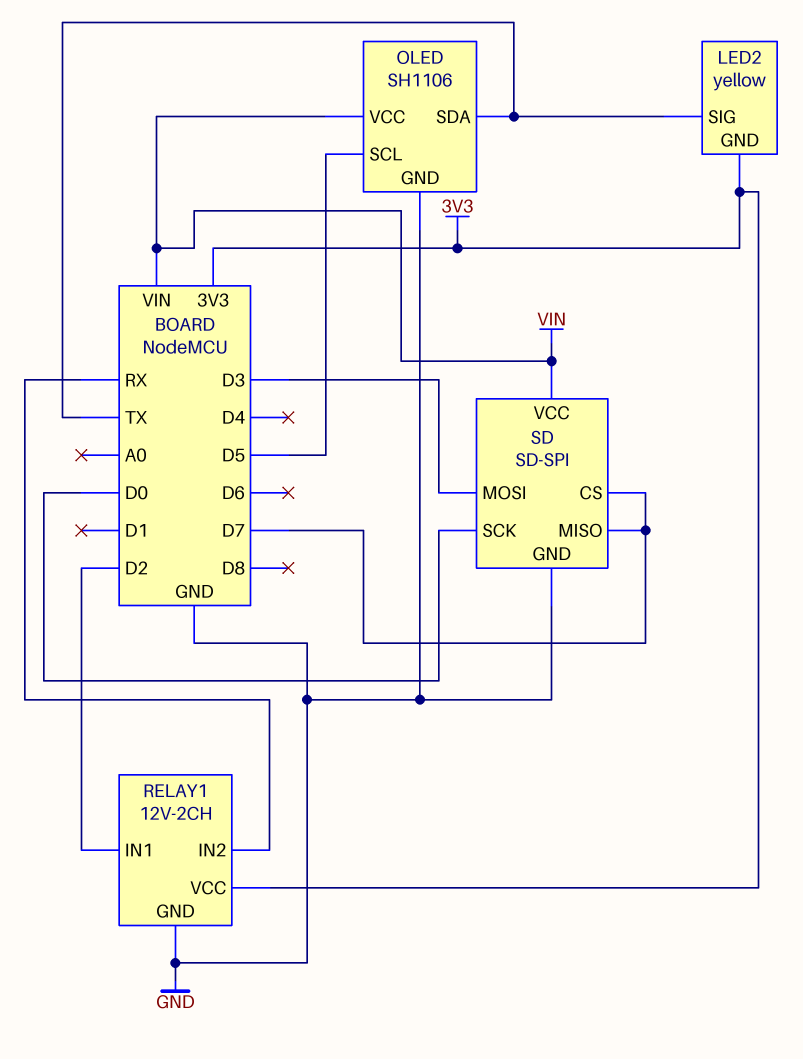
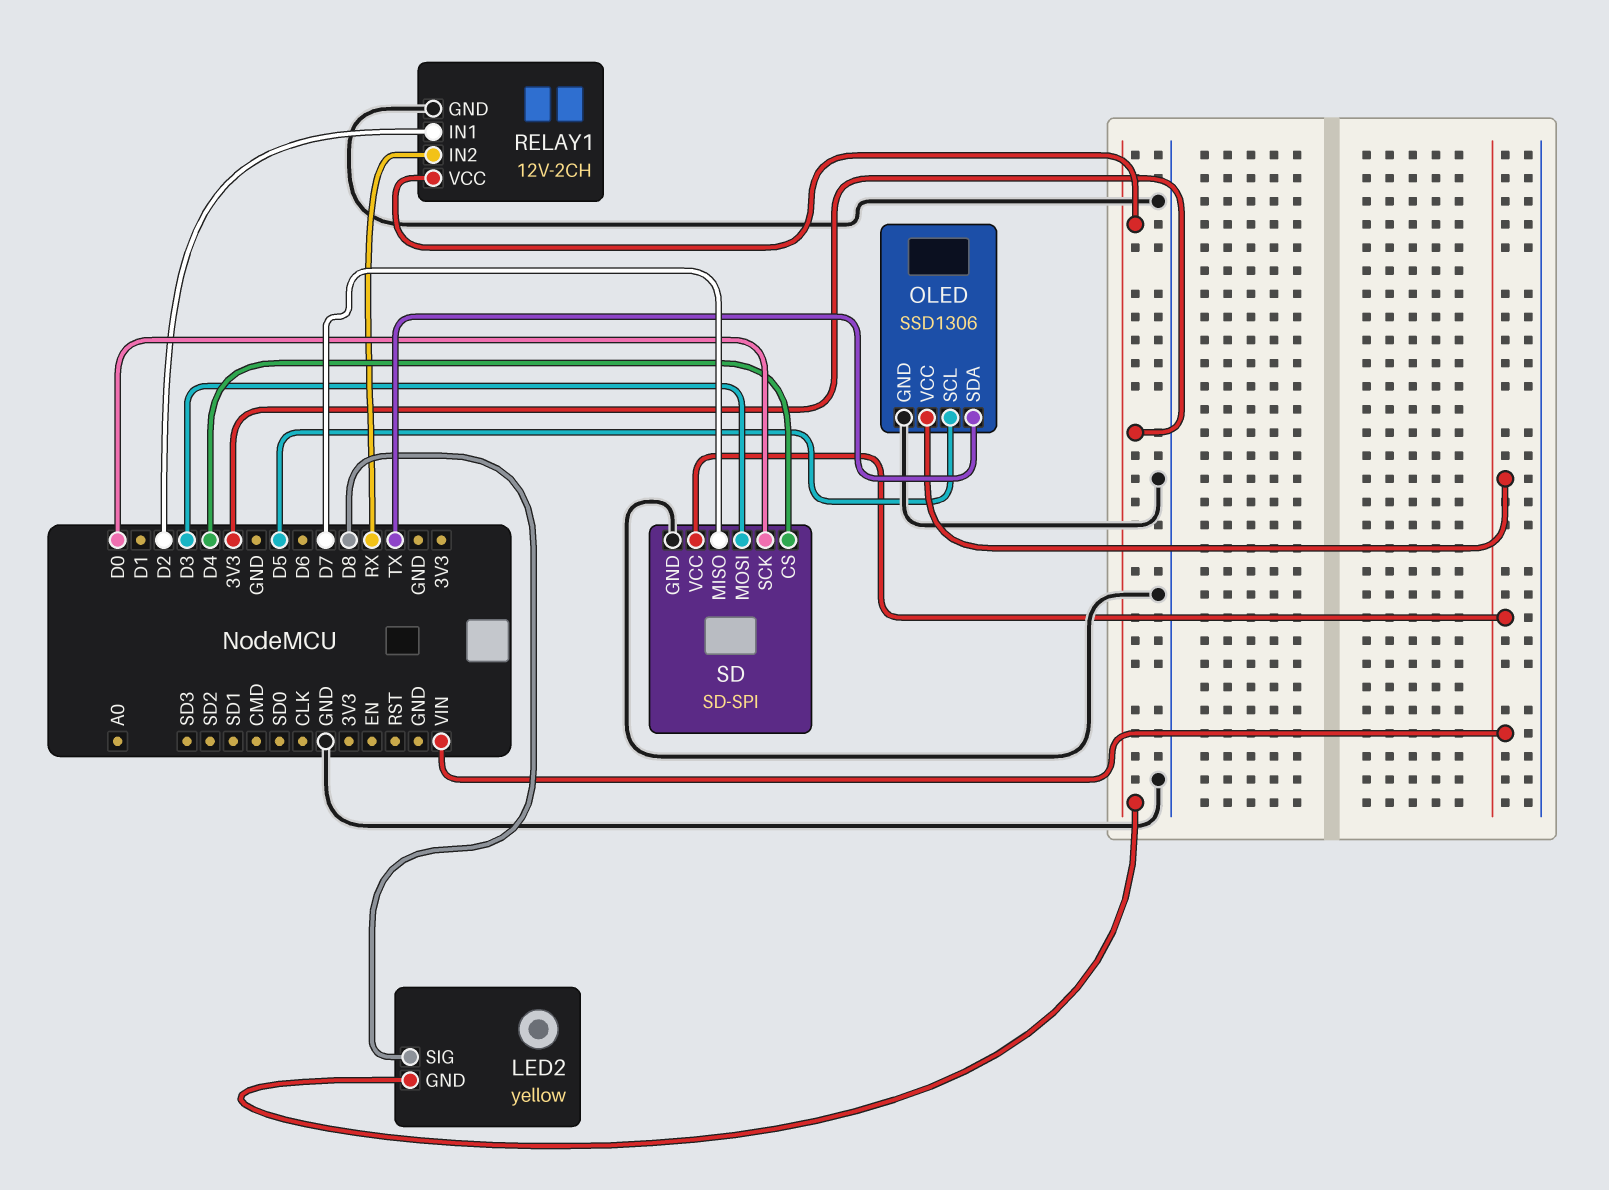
LED2 pin SIG: TX -> D8
OLED: SH1106 -> SSD1306
SD pin CS: D7 -> D4

